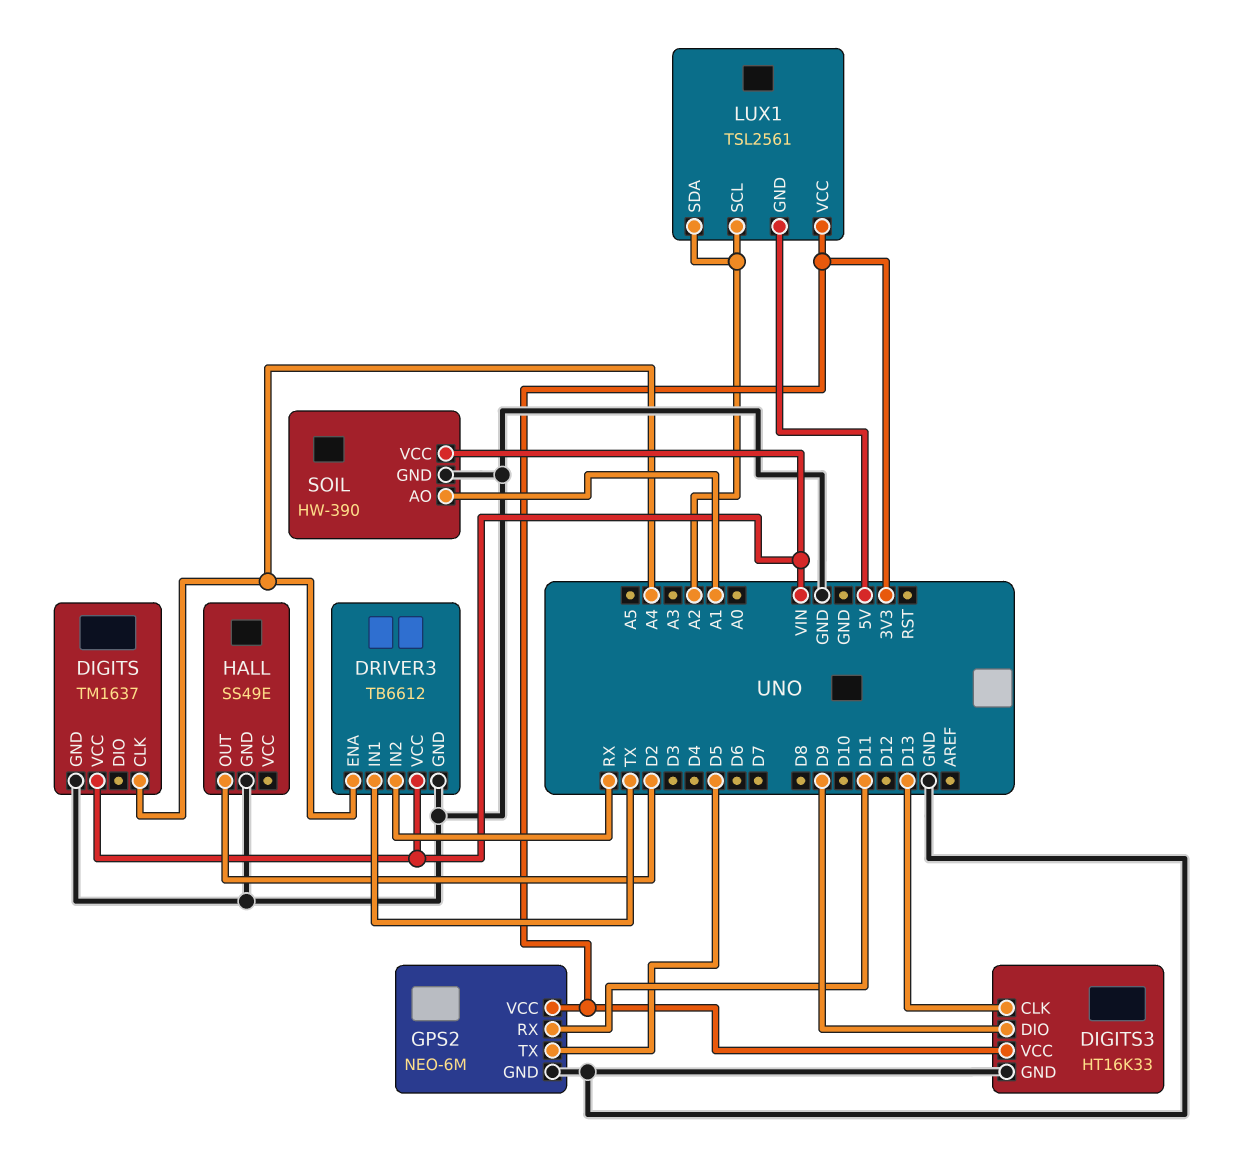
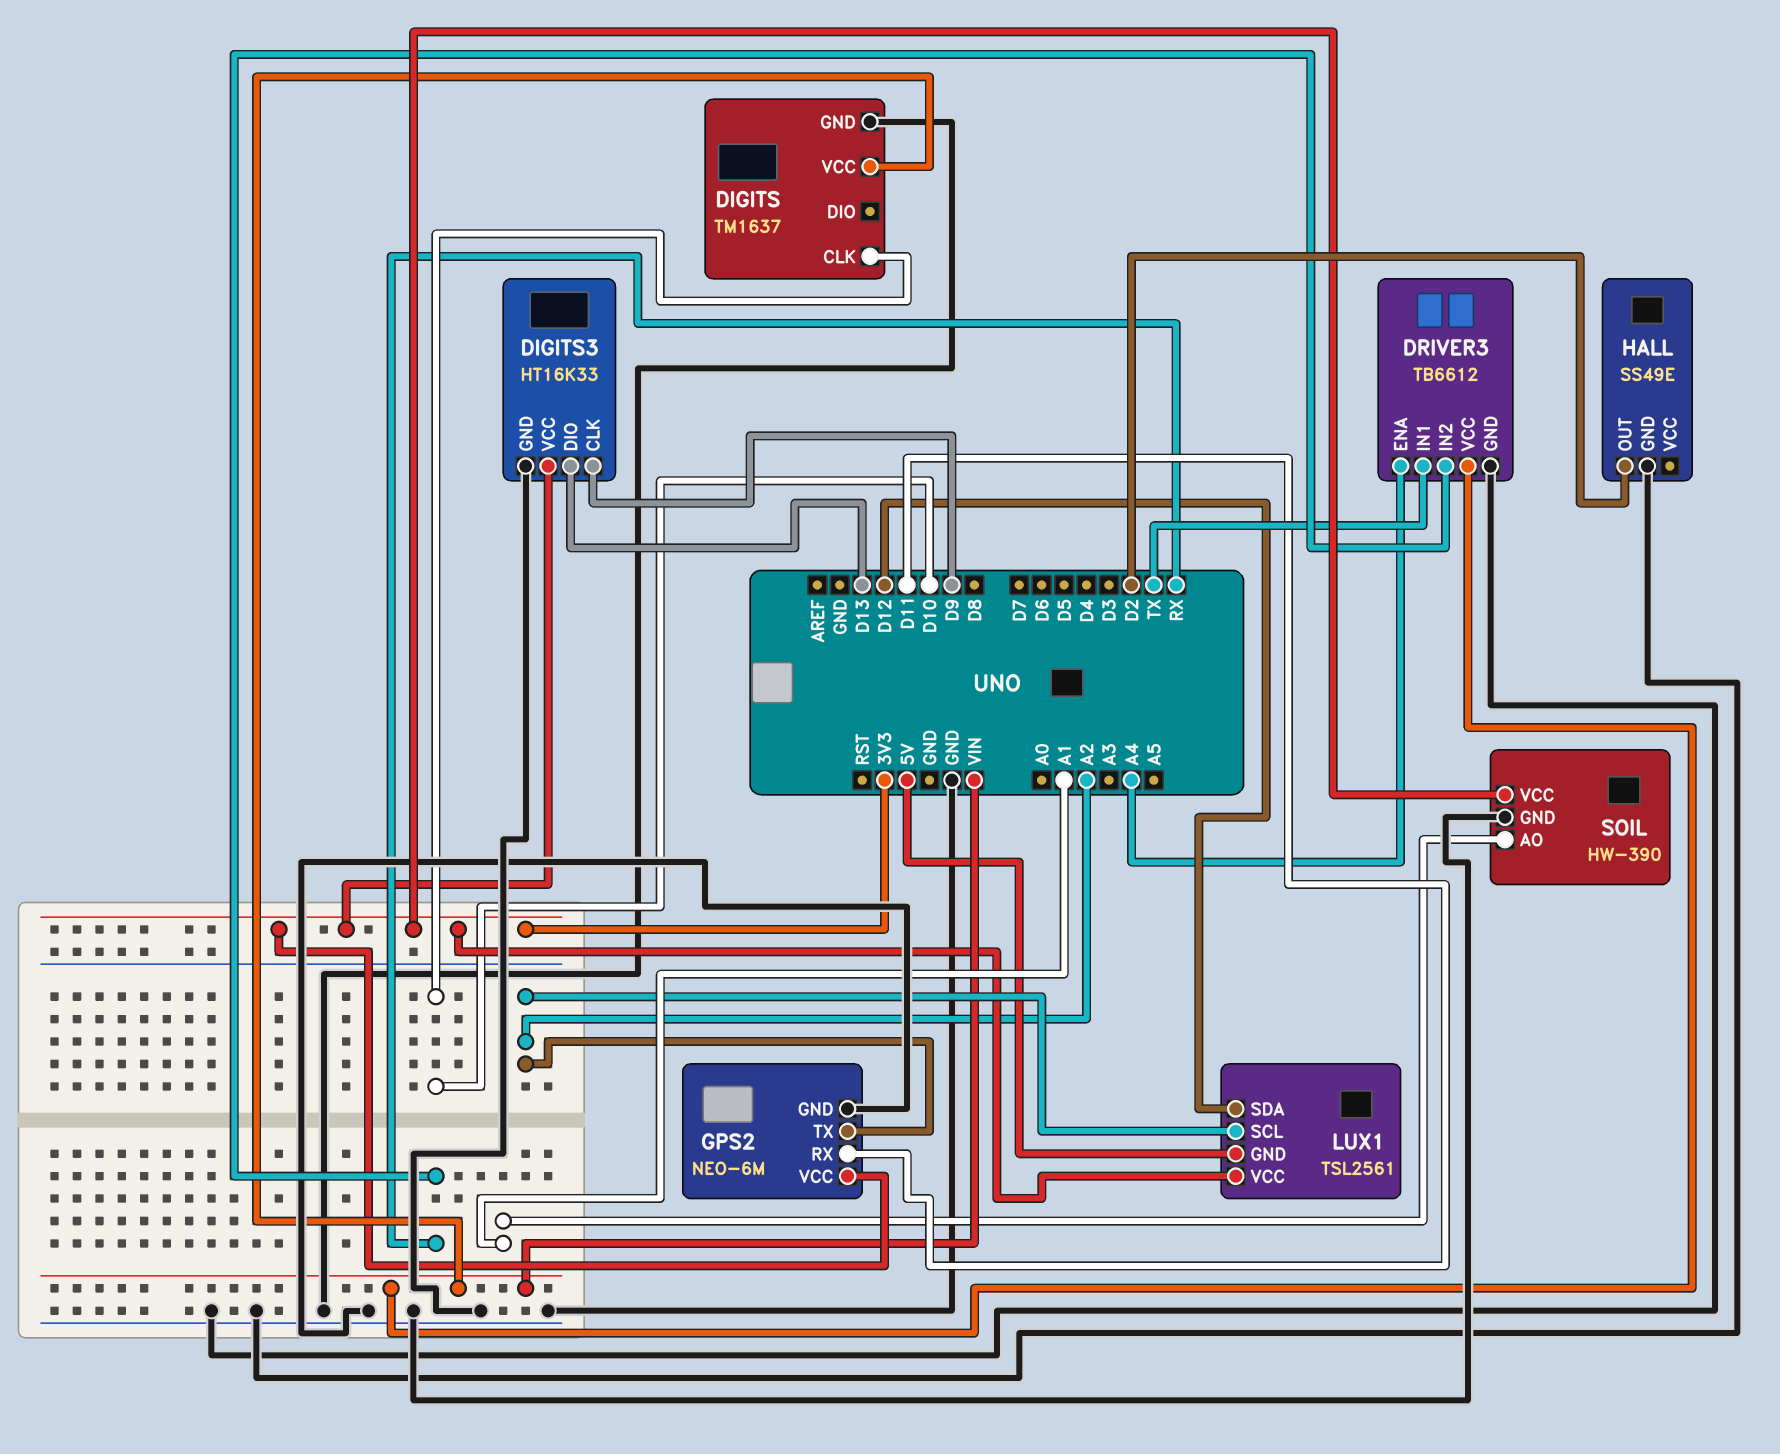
DIGITS pin CLK: A4 -> D10
DIGITS3 pin CLK: D13 -> D9
DIGITS3 pin DIO: D9 -> D13
GPS2 pin TX: D5 -> A2
LUX1 pin SDA: A2 -> D12
SOIL pin VCC: VIN -> 3V3

